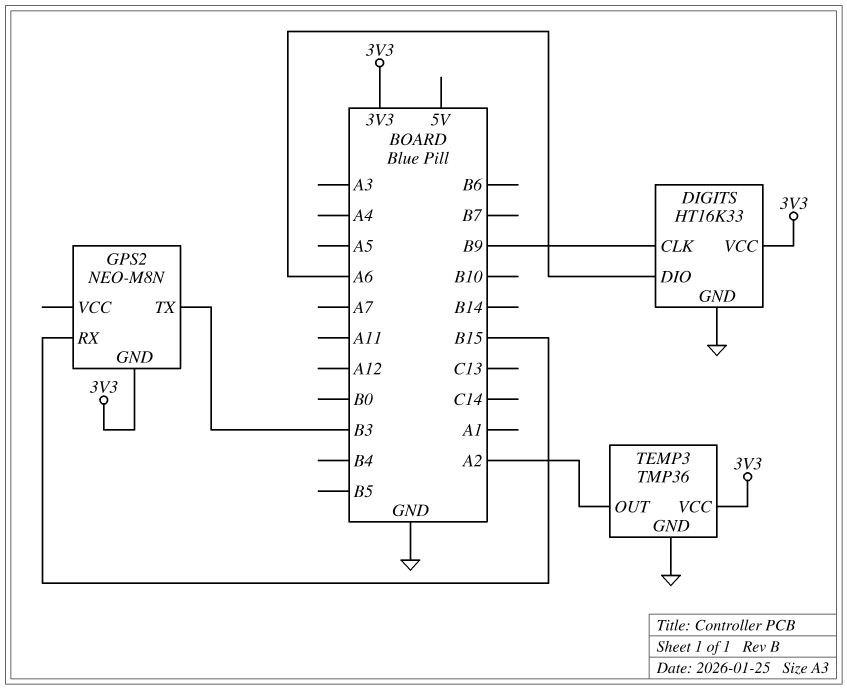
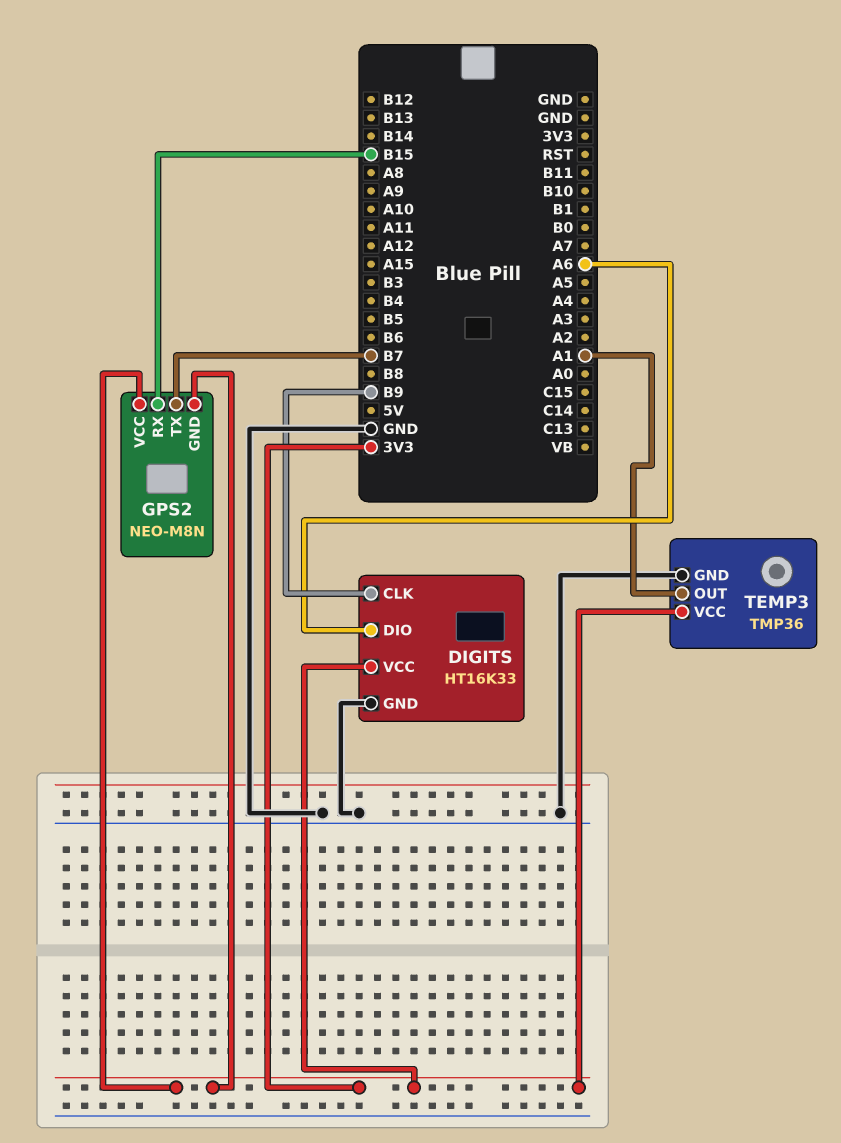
GPS2 pin TX: B3 -> B7
GPS2 pin VCC: none -> 3V3
TEMP3 pin OUT: A2 -> A1

